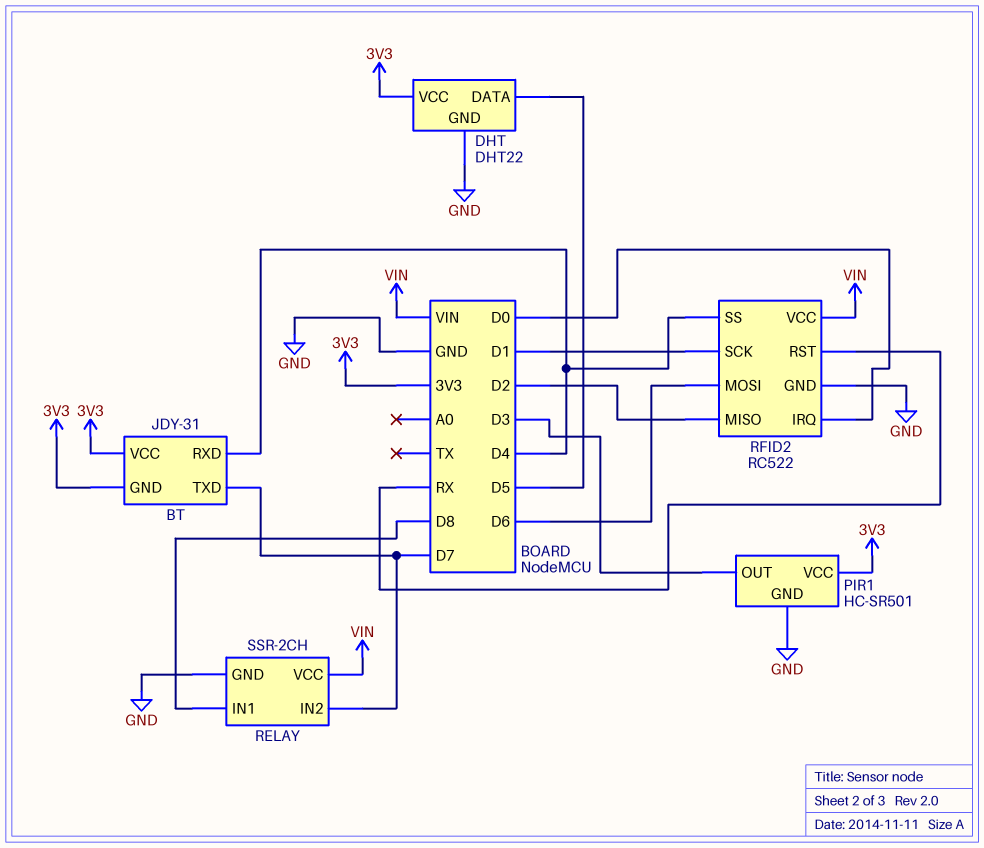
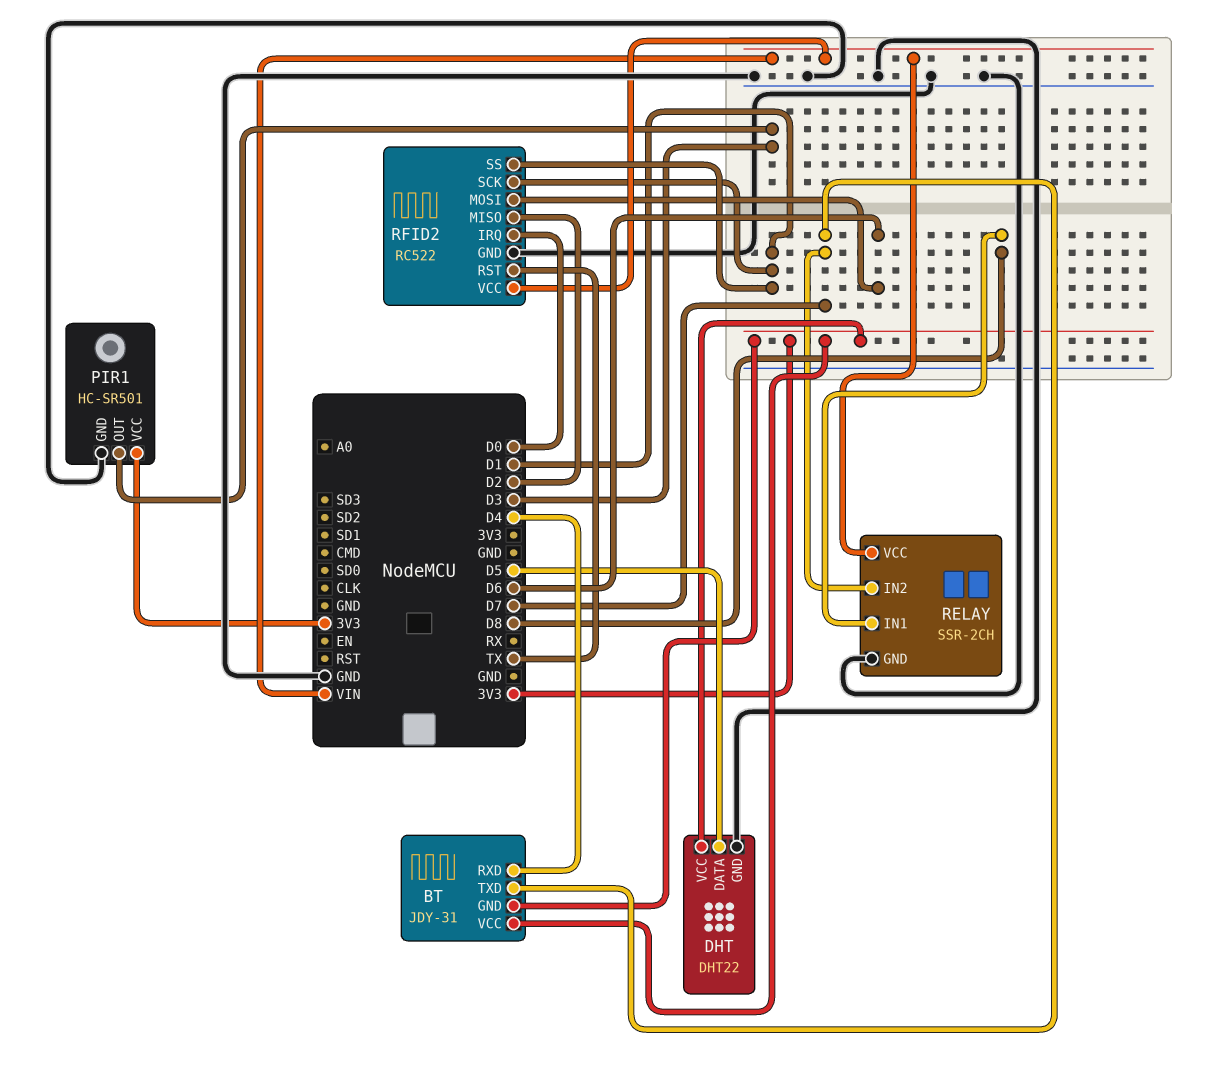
RFID2 pin RST: RX -> TX
RFID2 pin SS: D4 -> D1

